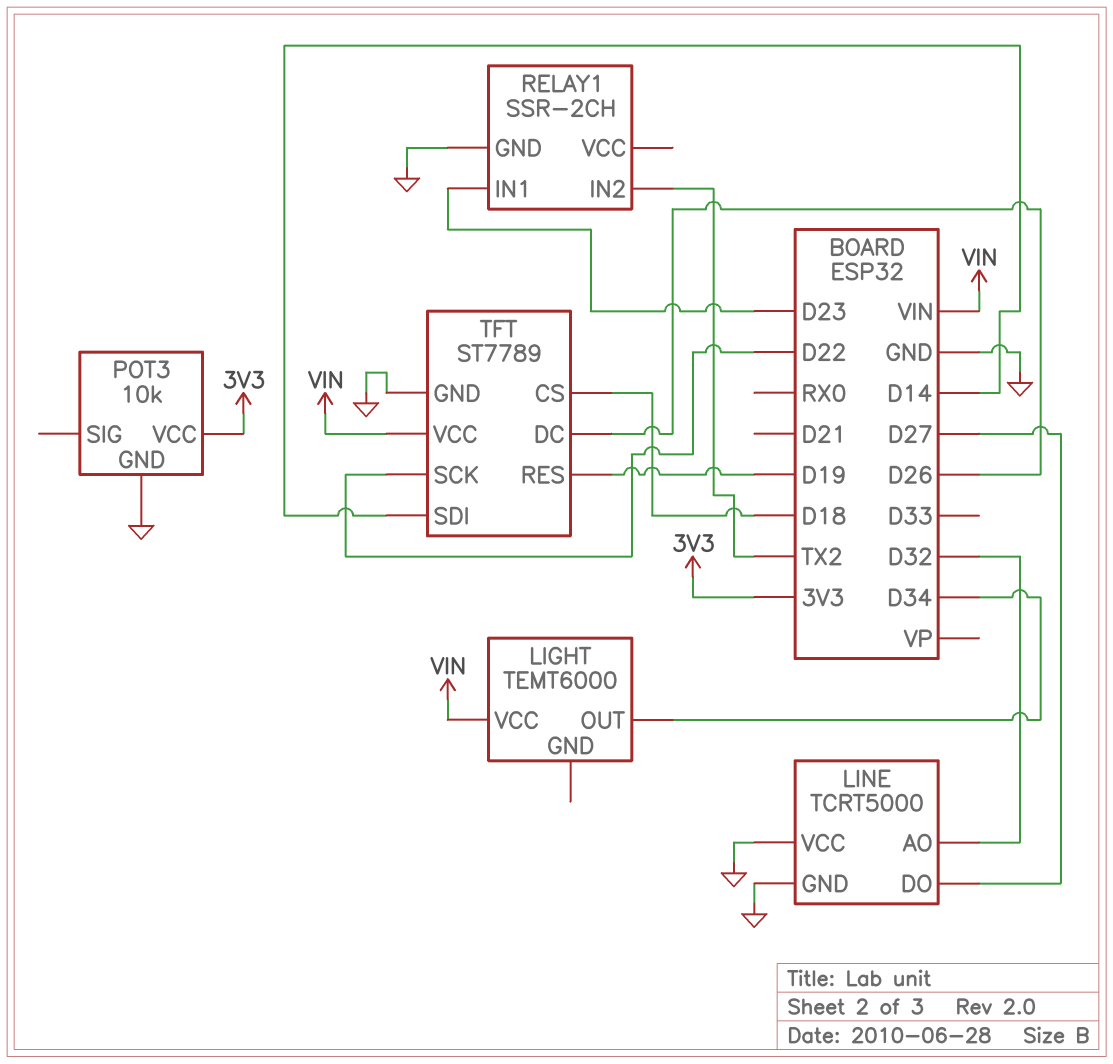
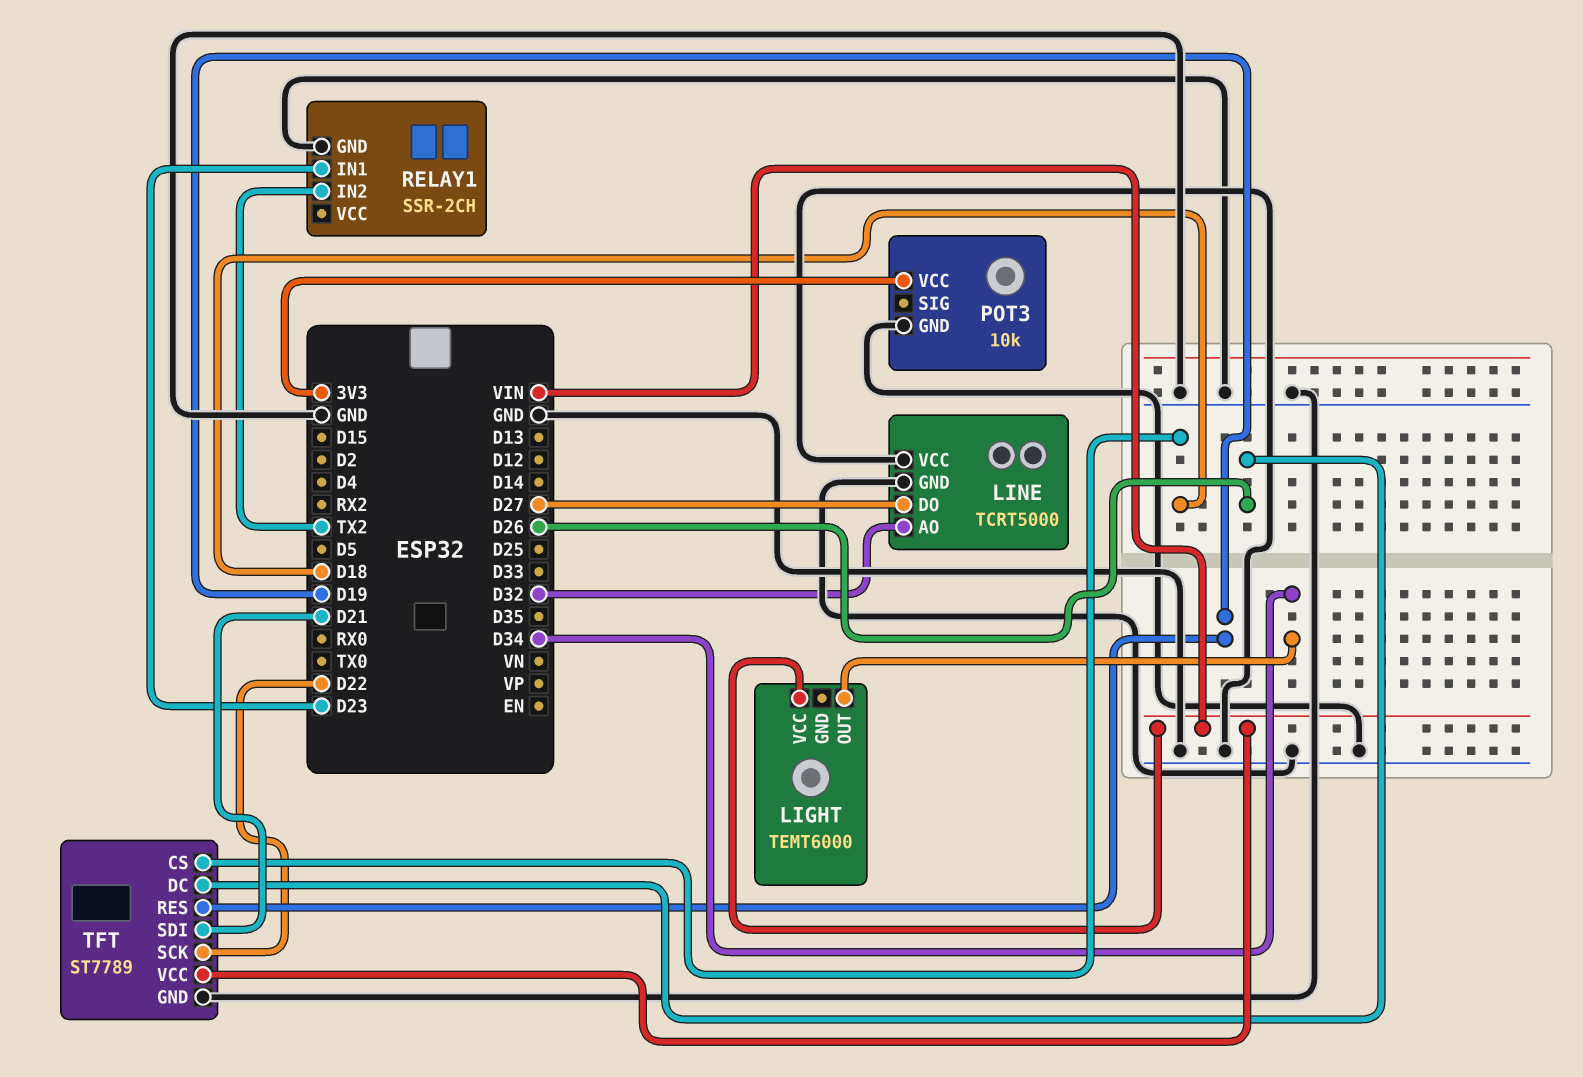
TFT pin SDI: D14 -> D21

